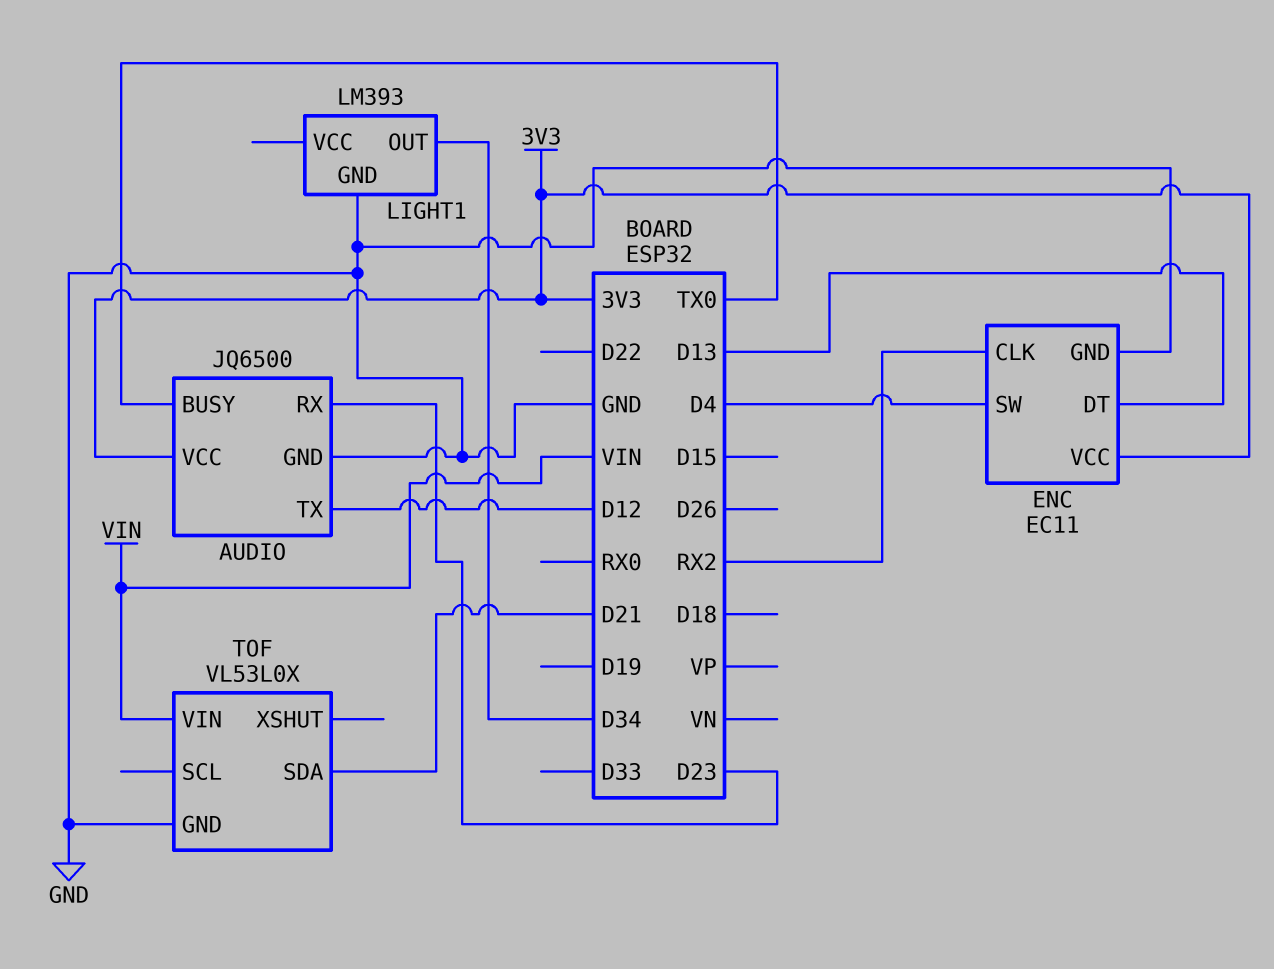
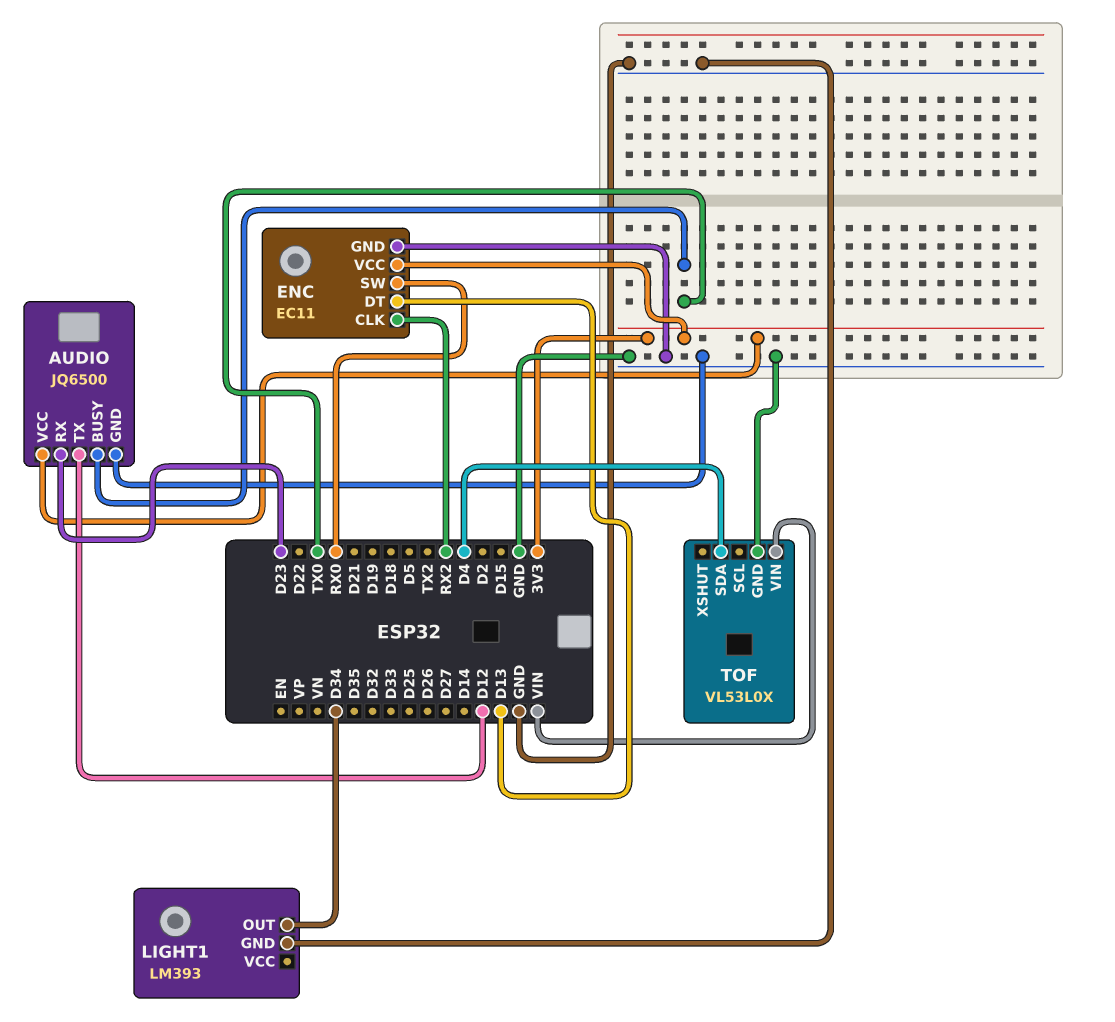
ENC pin SW: D4 -> RX0
TOF pin SDA: D21 -> D4

